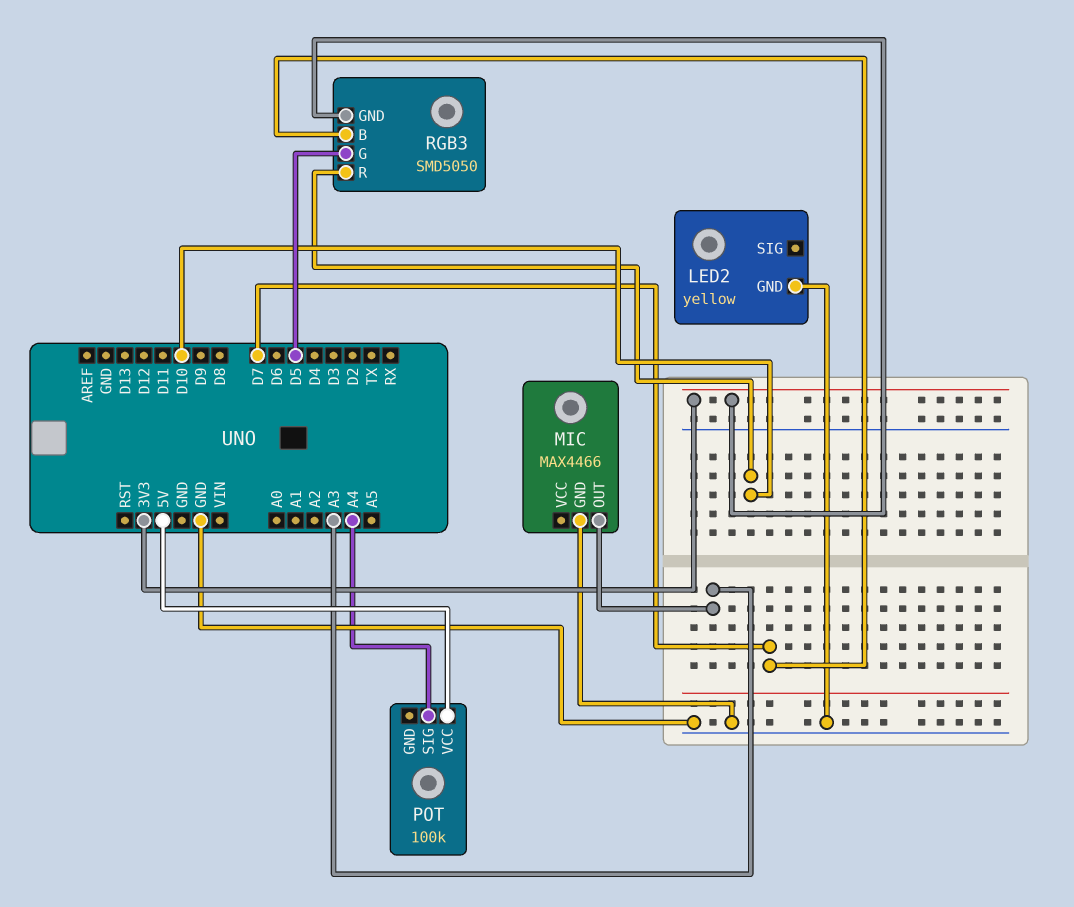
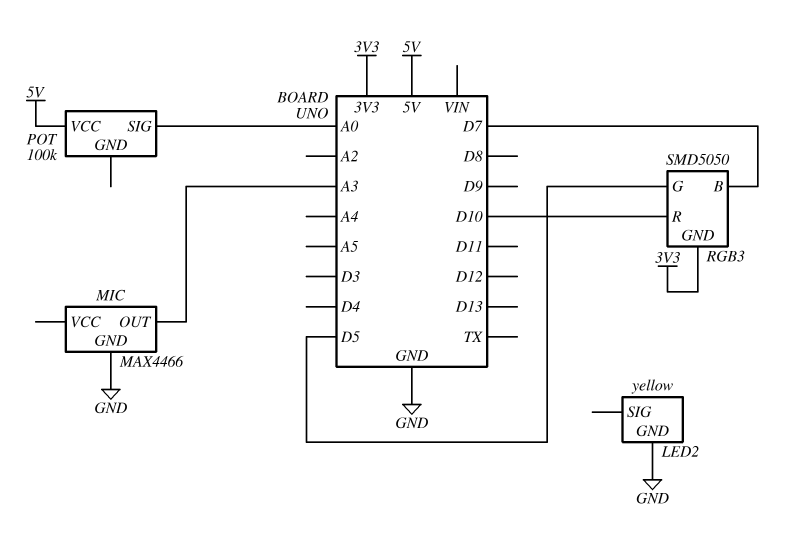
POT pin SIG: A4 -> A0

